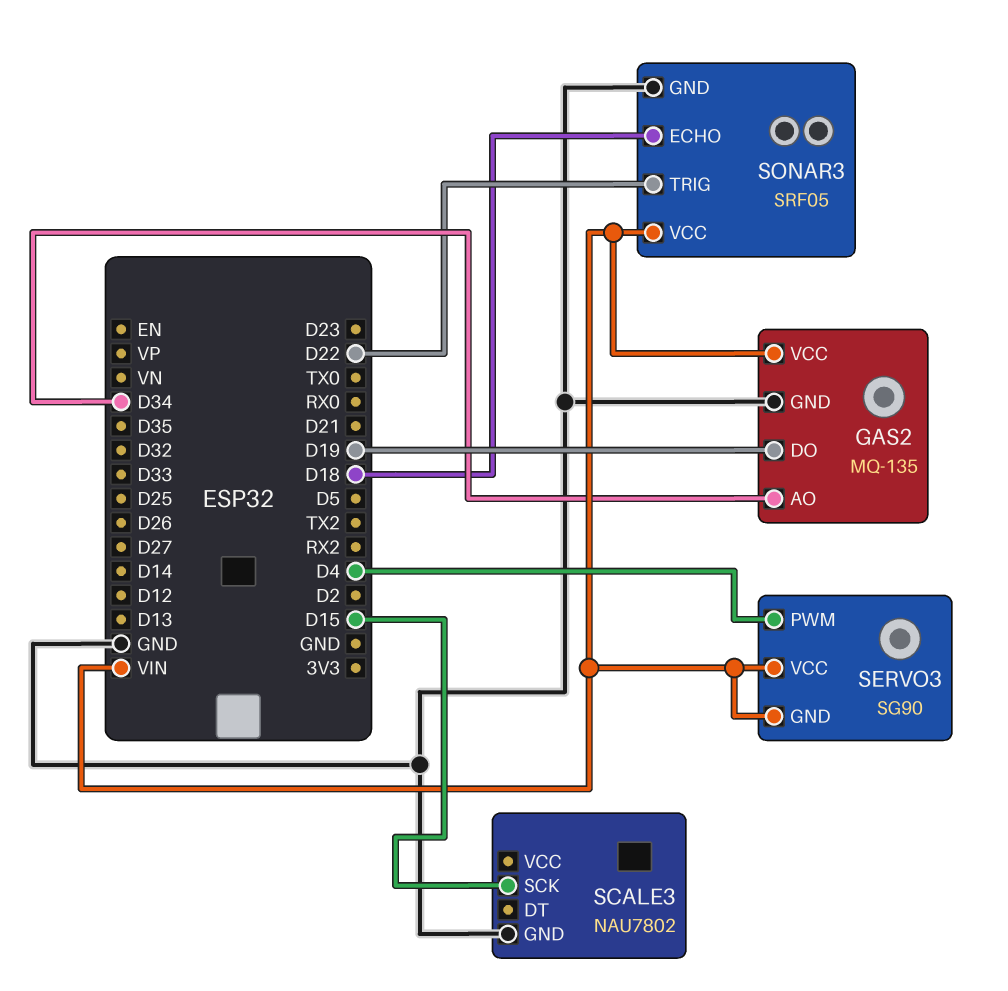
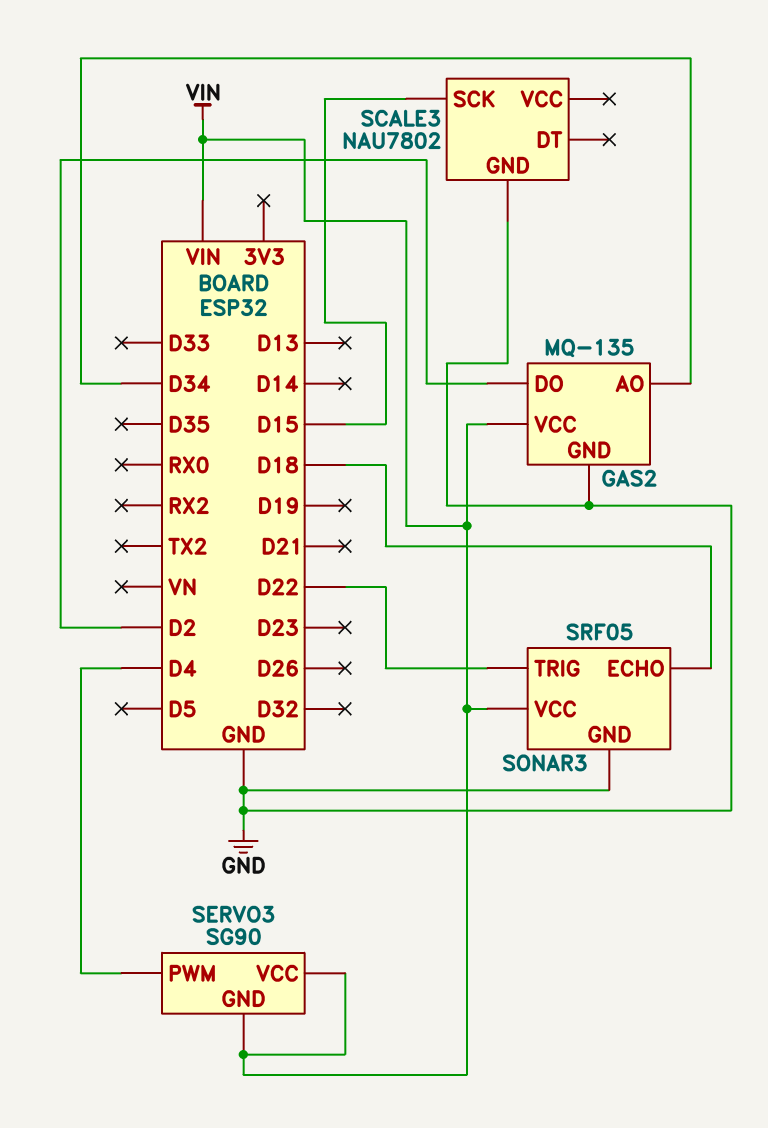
GAS2 pin DO: D19 -> D2

